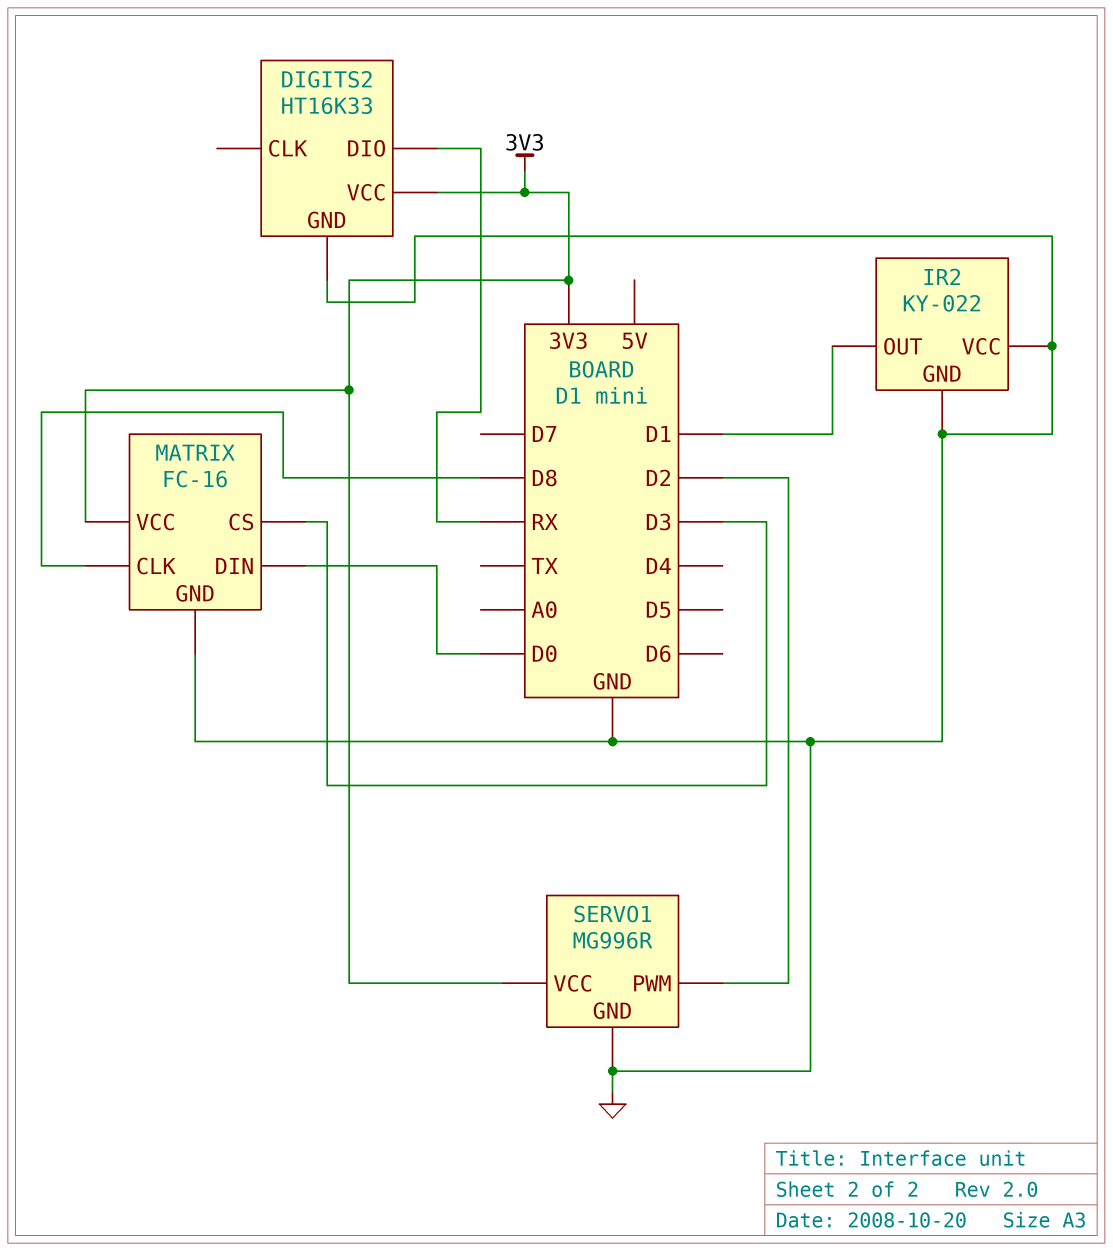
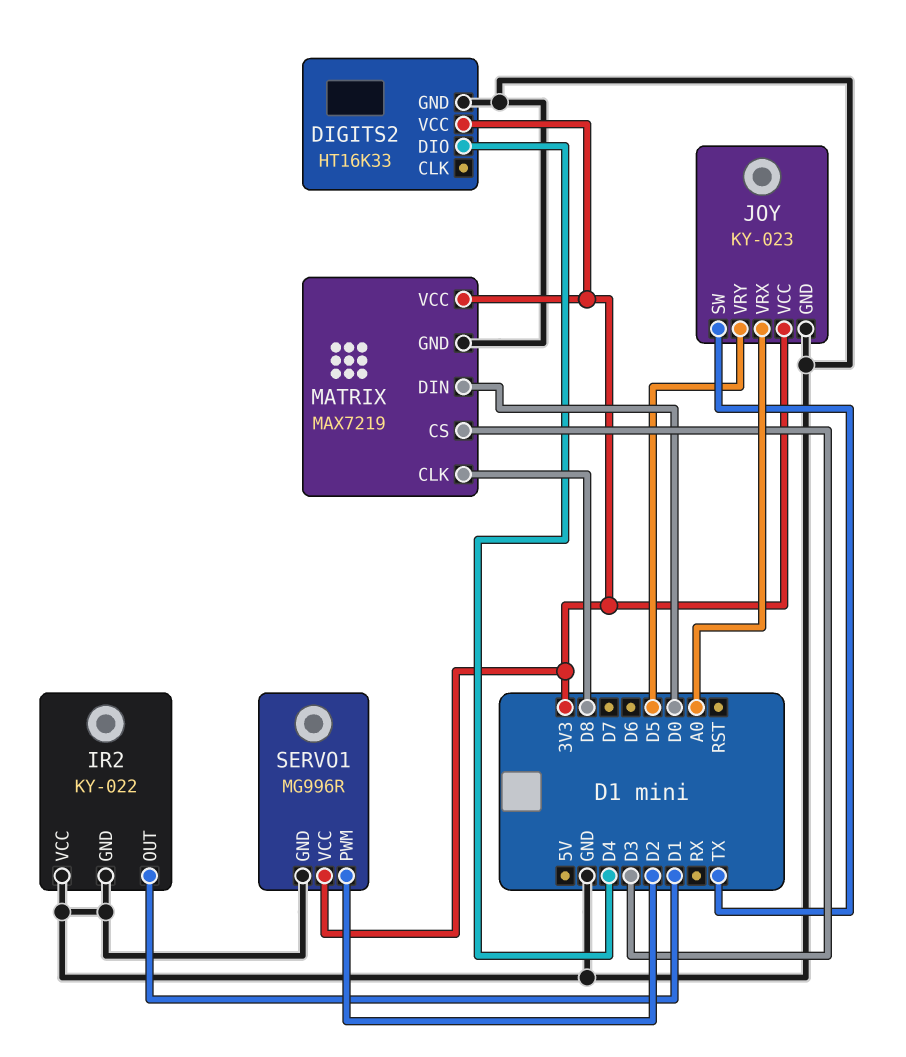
DIGITS2 pin DIO: RX -> D4
JOY: none -> KY-023
JOY pin GND: none -> GND
JOY pin SW: none -> TX
JOY pin VCC: none -> 3V3
JOY pin VRX: none -> A0
JOY pin VRY: none -> D5
MATRIX: FC-16 -> MAX7219

